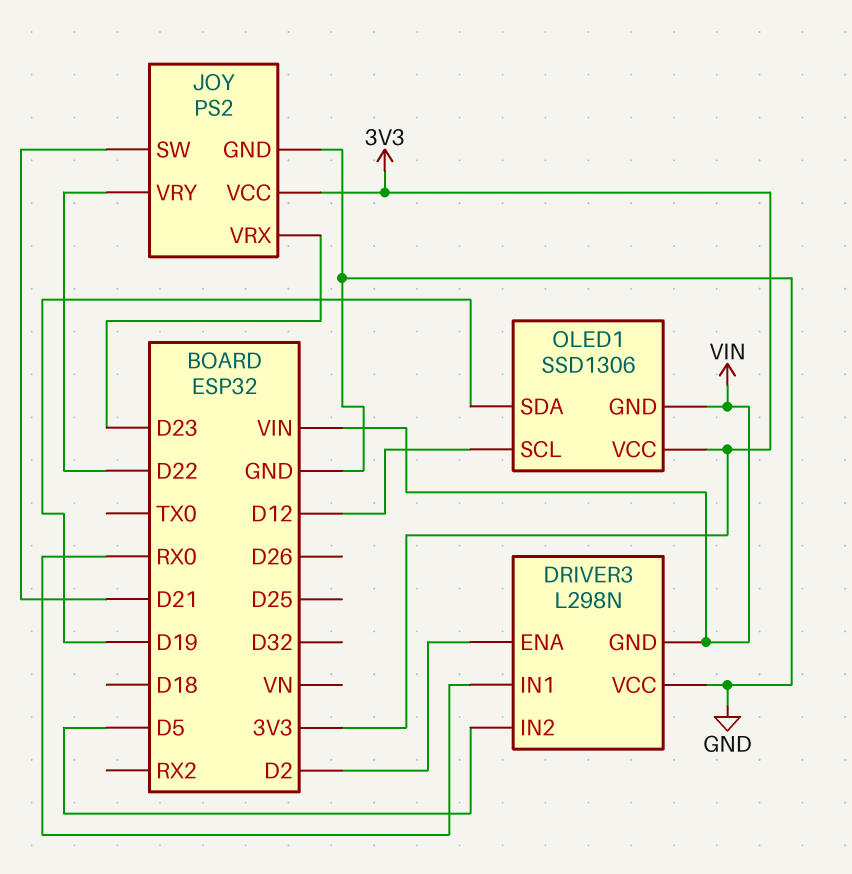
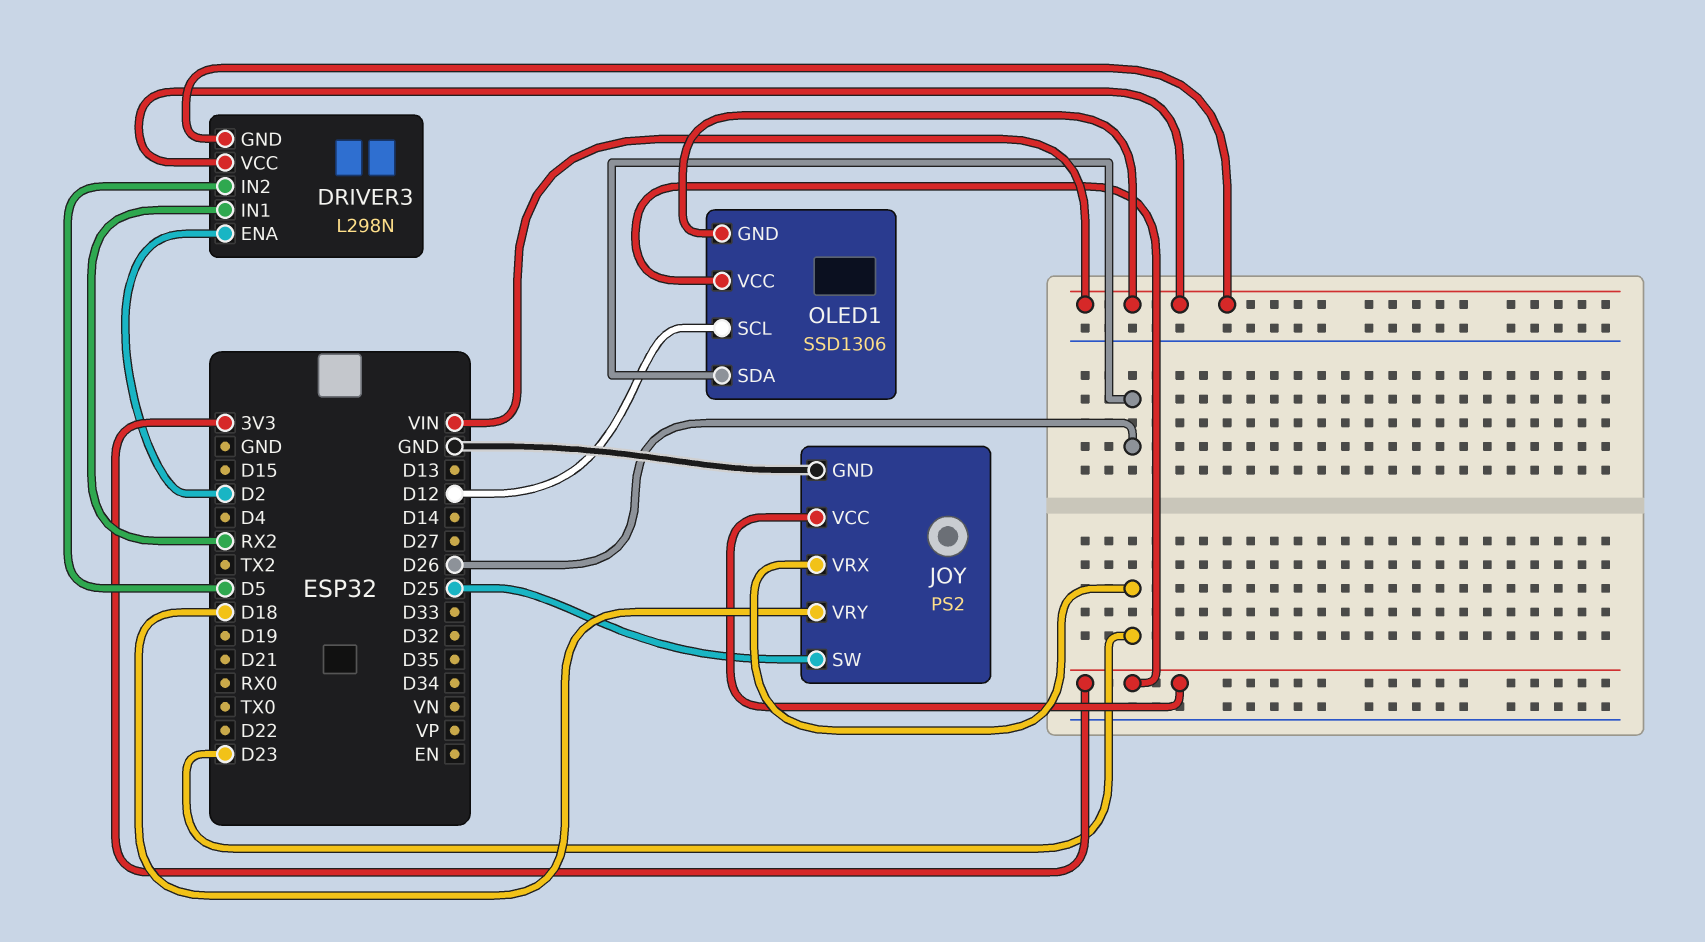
DRIVER3 pin IN1: RX0 -> RX2
DRIVER3 pin VCC: GND -> VIN
JOY pin SW: D21 -> D25
JOY pin VRY: D22 -> D18
OLED1 pin SDA: D19 -> D26

